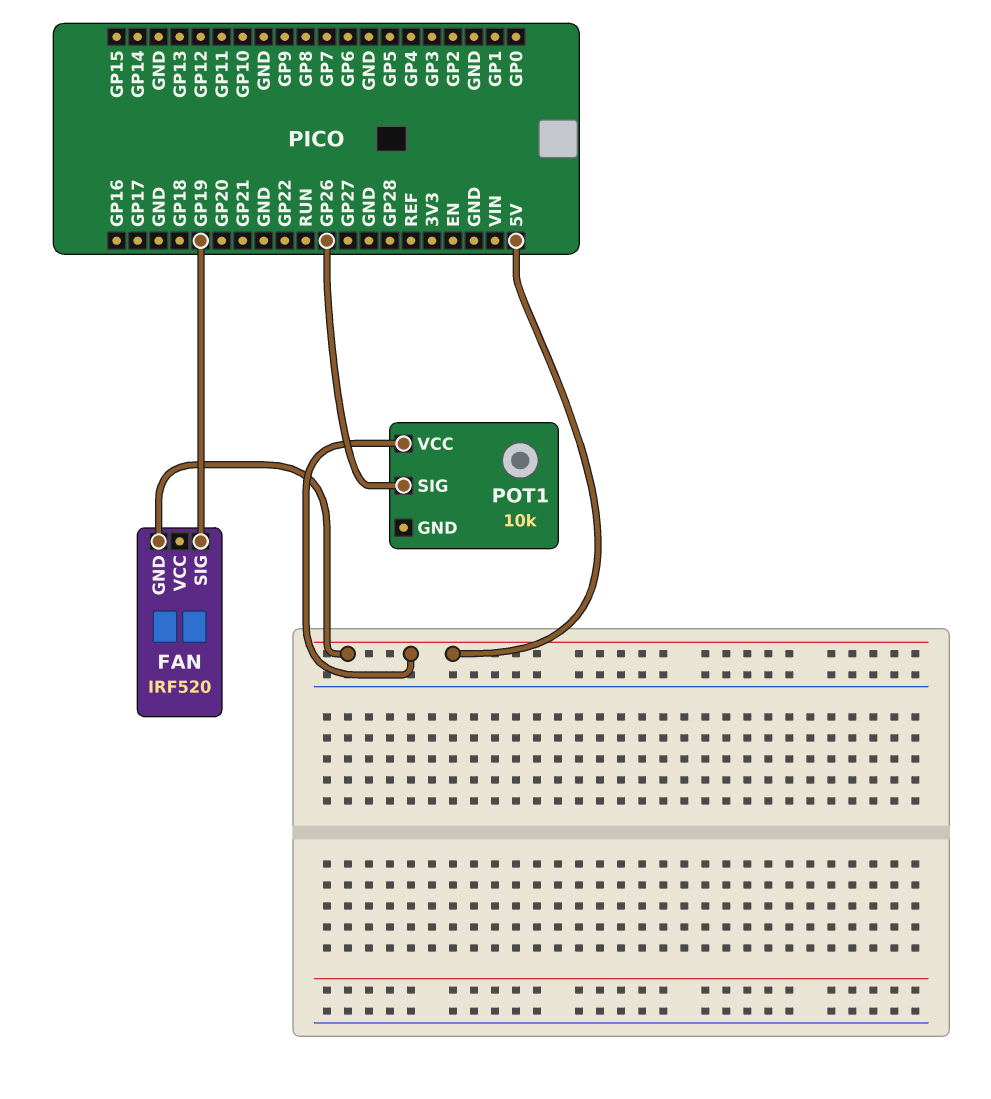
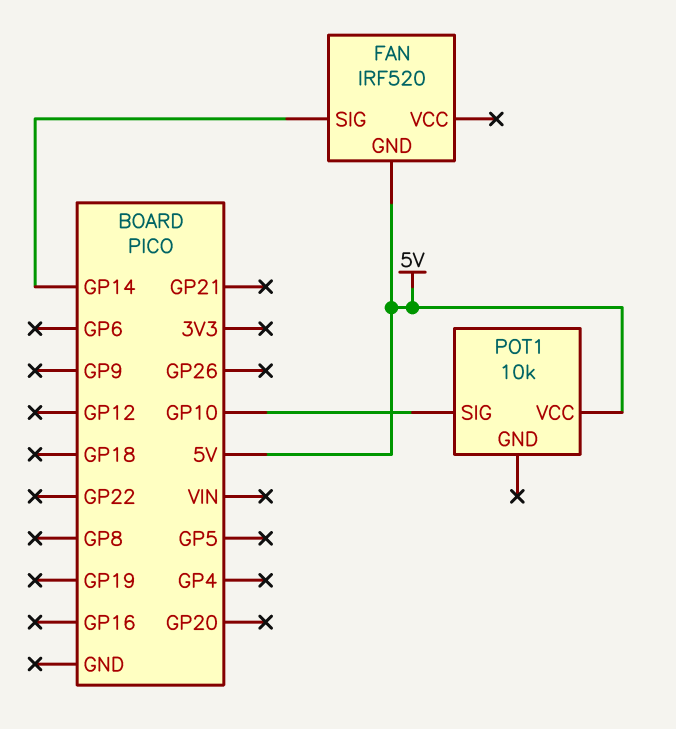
FAN pin SIG: GP19 -> GP14
POT1 pin SIG: GP26 -> GP10

